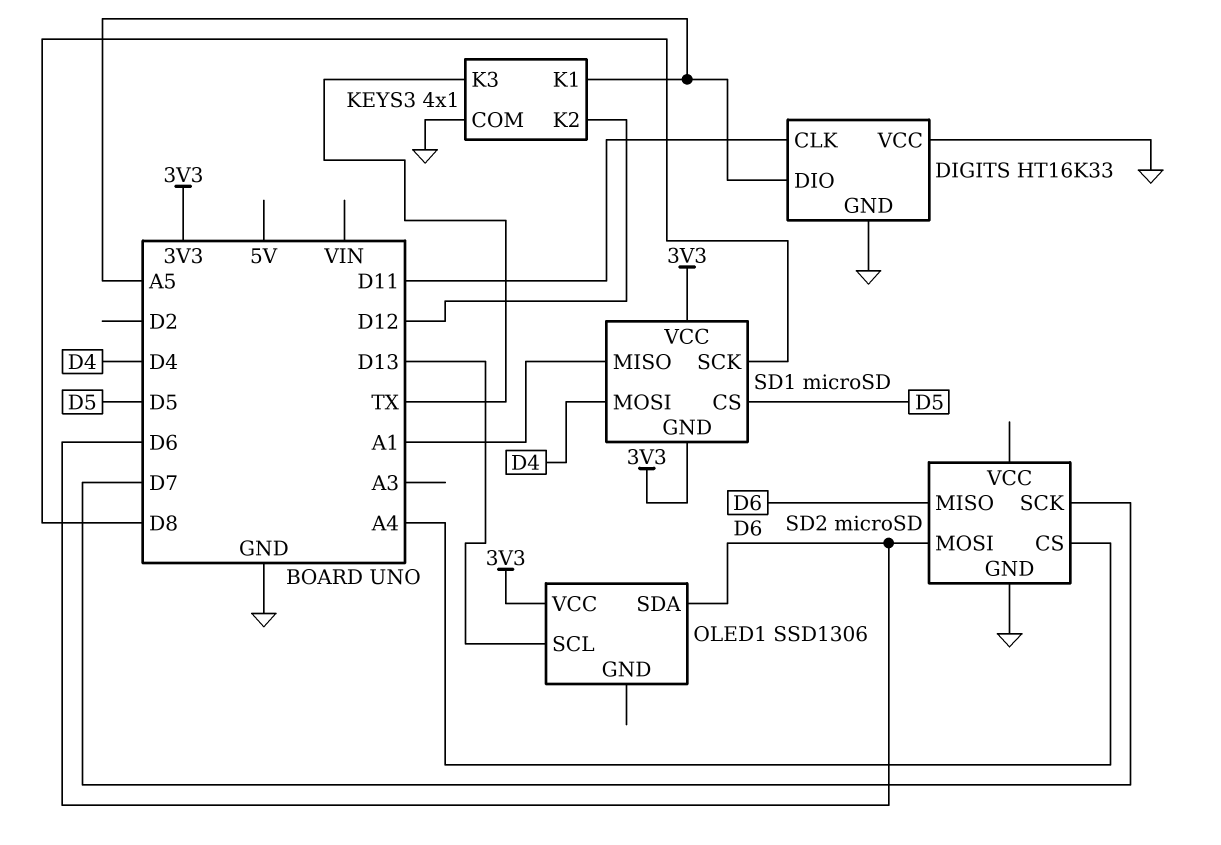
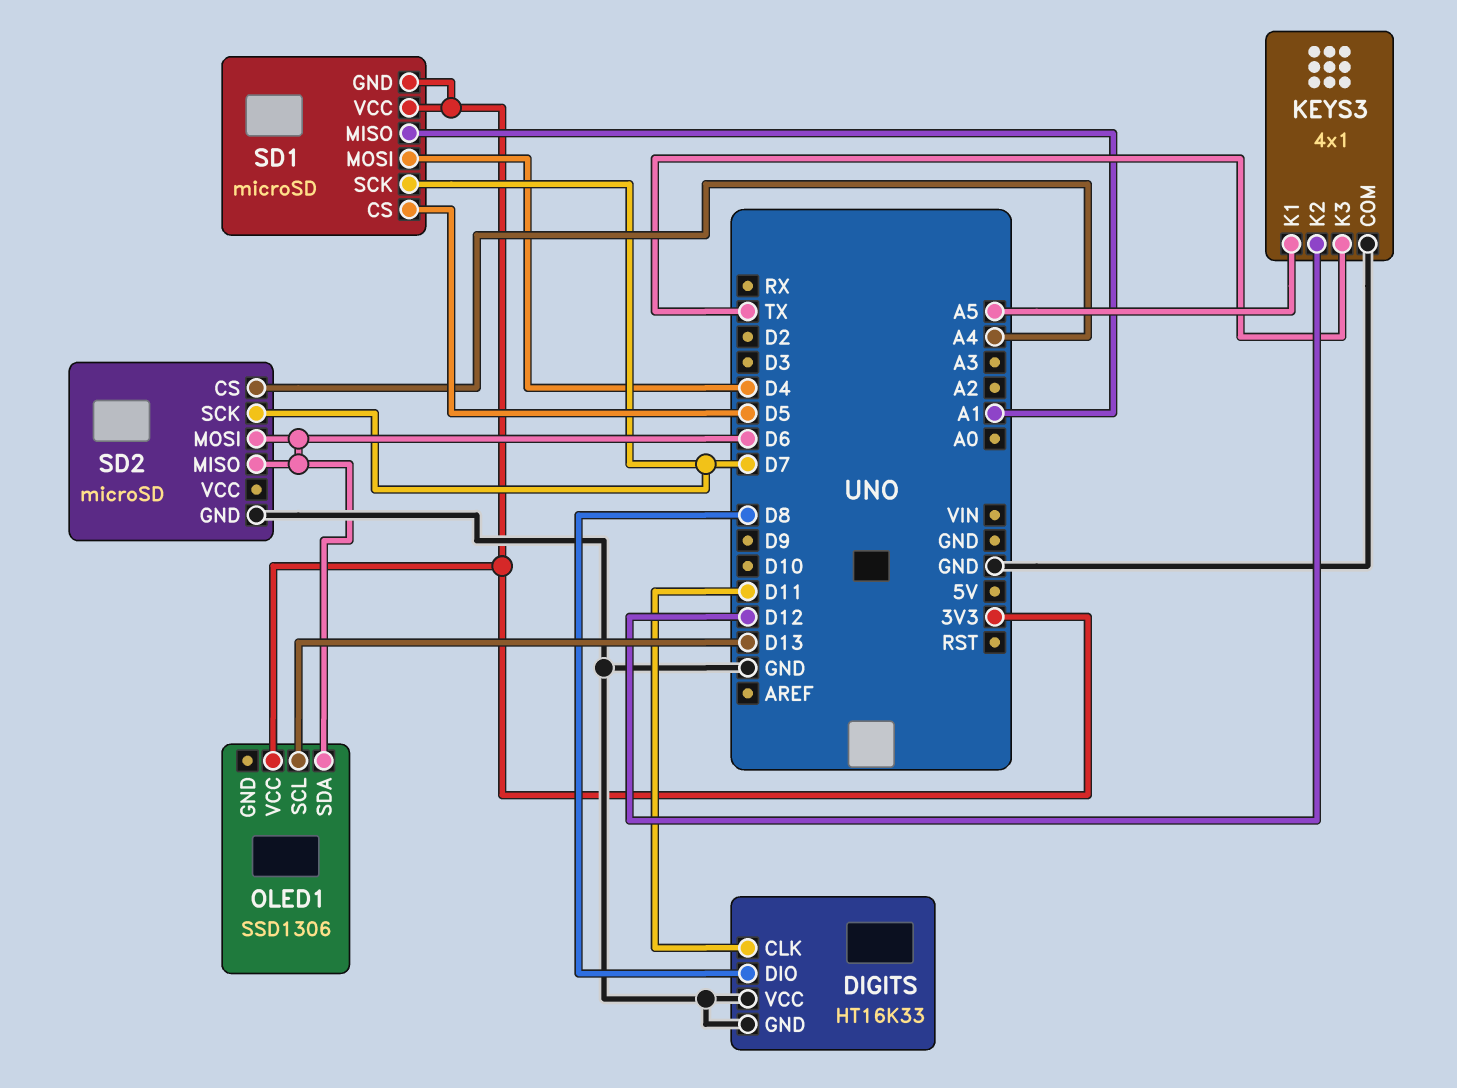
DIGITS pin DIO: A5 -> D8
SD1 pin SCK: D8 -> D7

